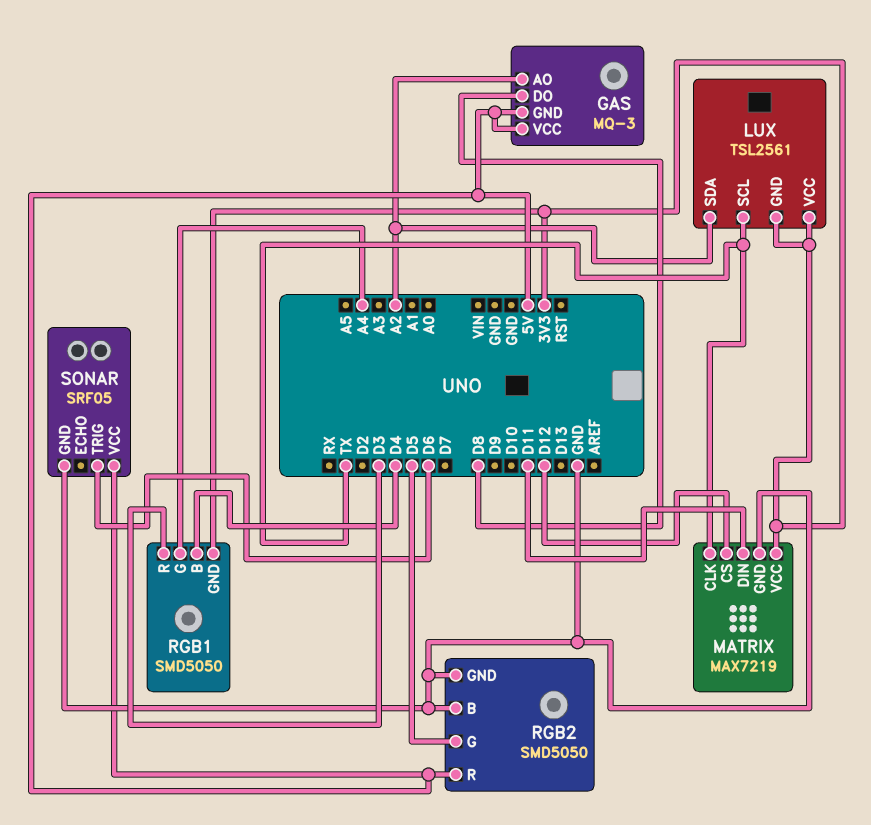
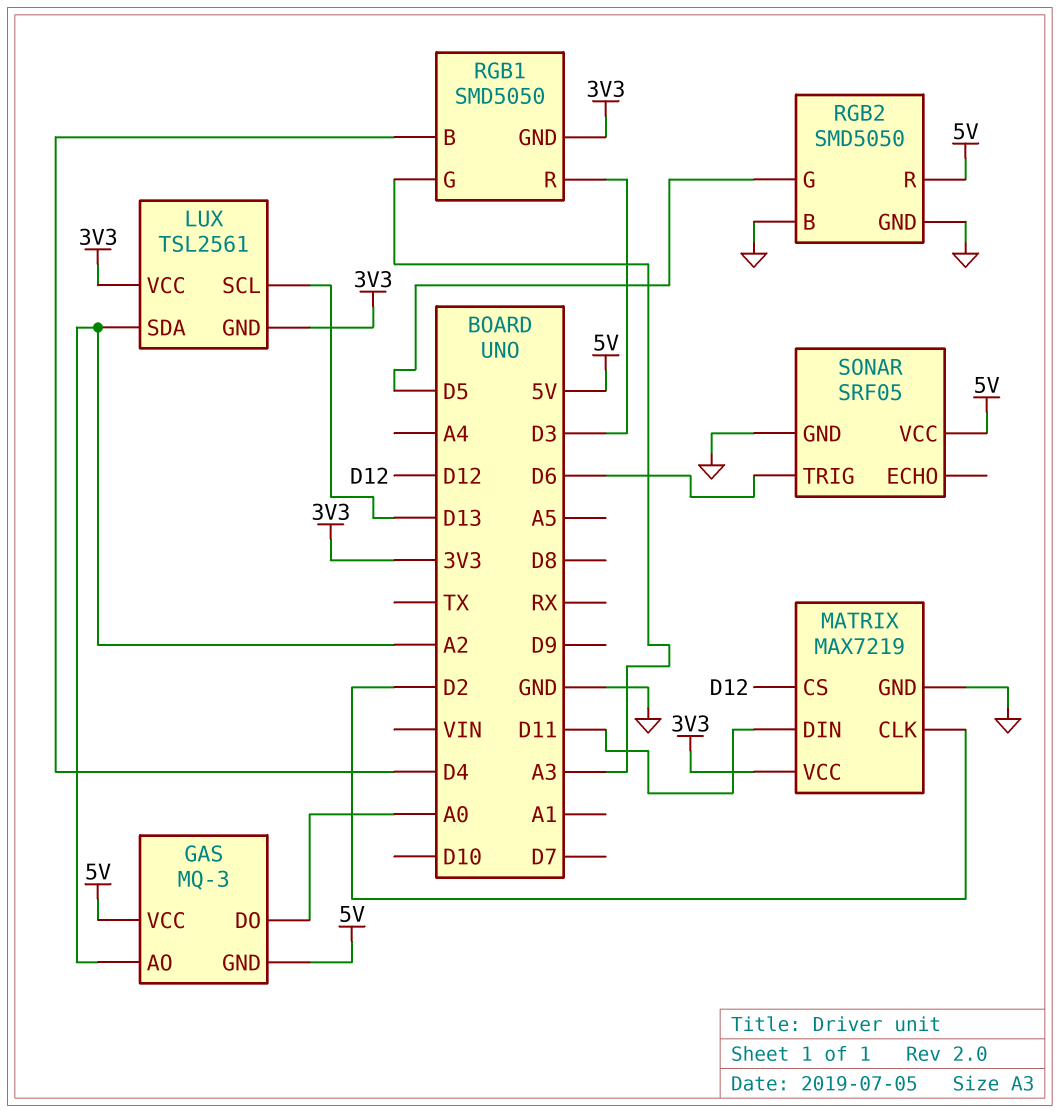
GAS pin DO: D8 -> A0
LUX pin SCL: TX -> D13
MATRIX pin CLK: TX -> D2
RGB1 pin G: A4 -> A3

